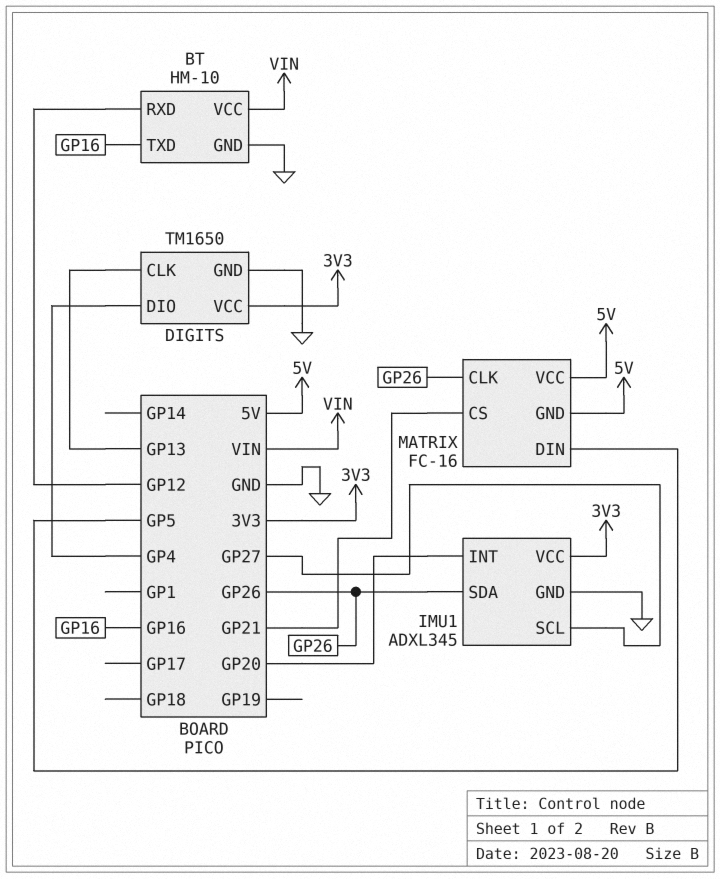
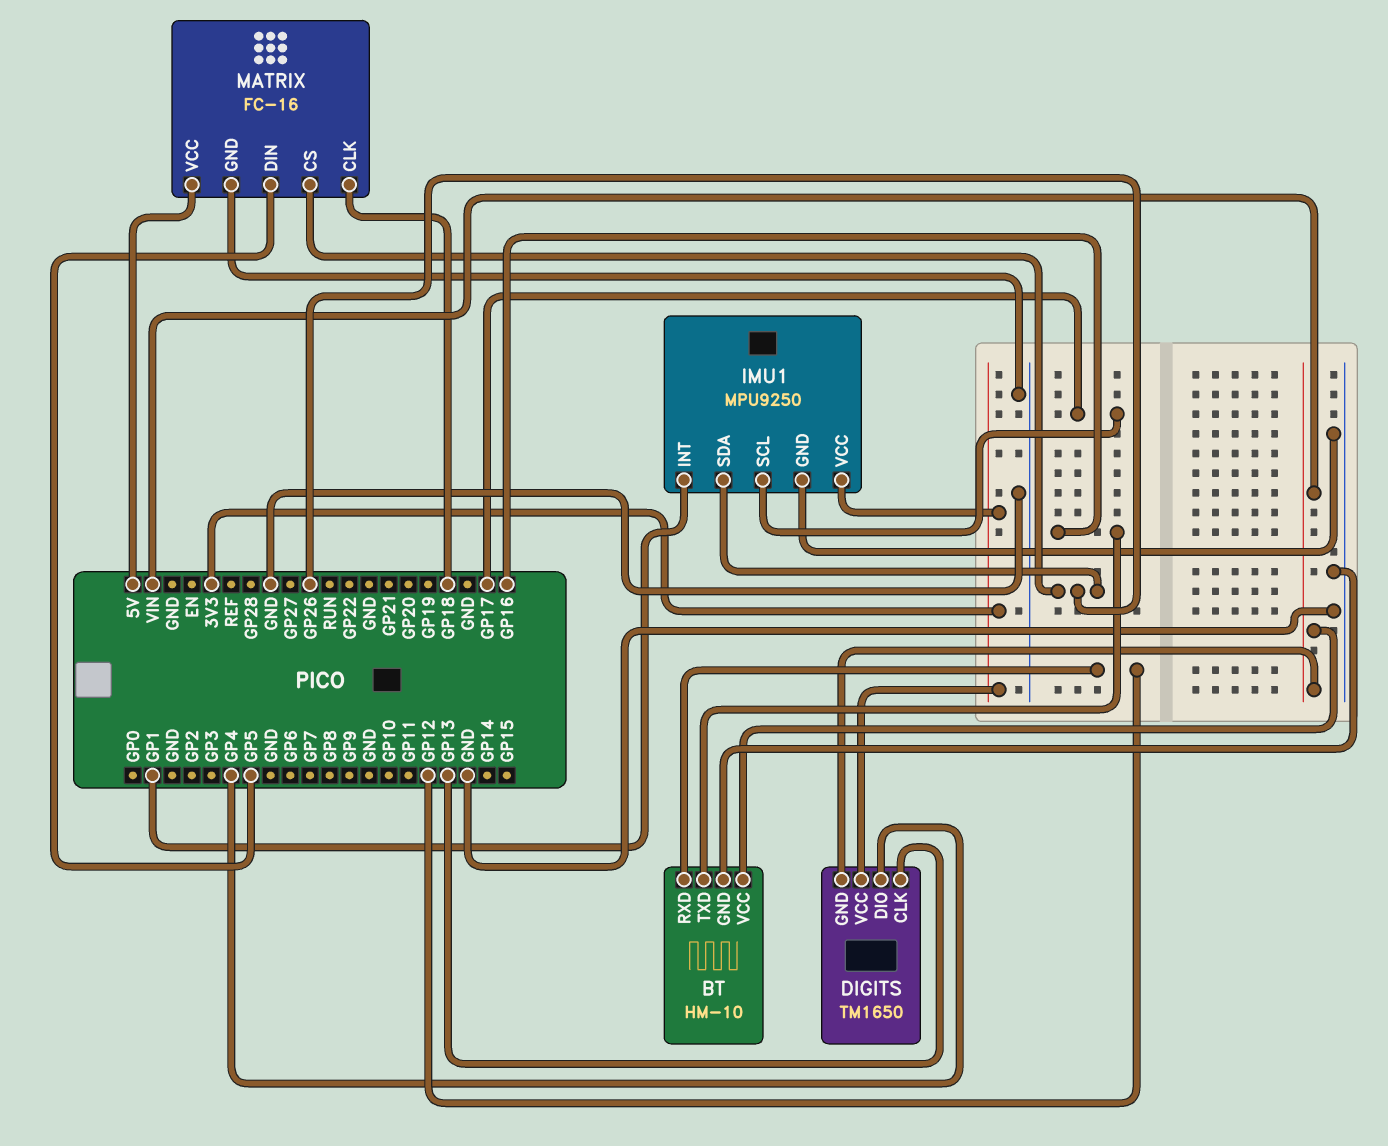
DIGITS pin GND: GND -> VIN
IMU1: ADXL345 -> MPU9250
IMU1 pin INT: GP20 -> GP1
IMU1 pin SCL: GP27 -> GP17
MATRIX pin CLK: GP26 -> GP18
MATRIX pin CS: GP21 -> GP26
MATRIX pin GND: 5V -> GND

